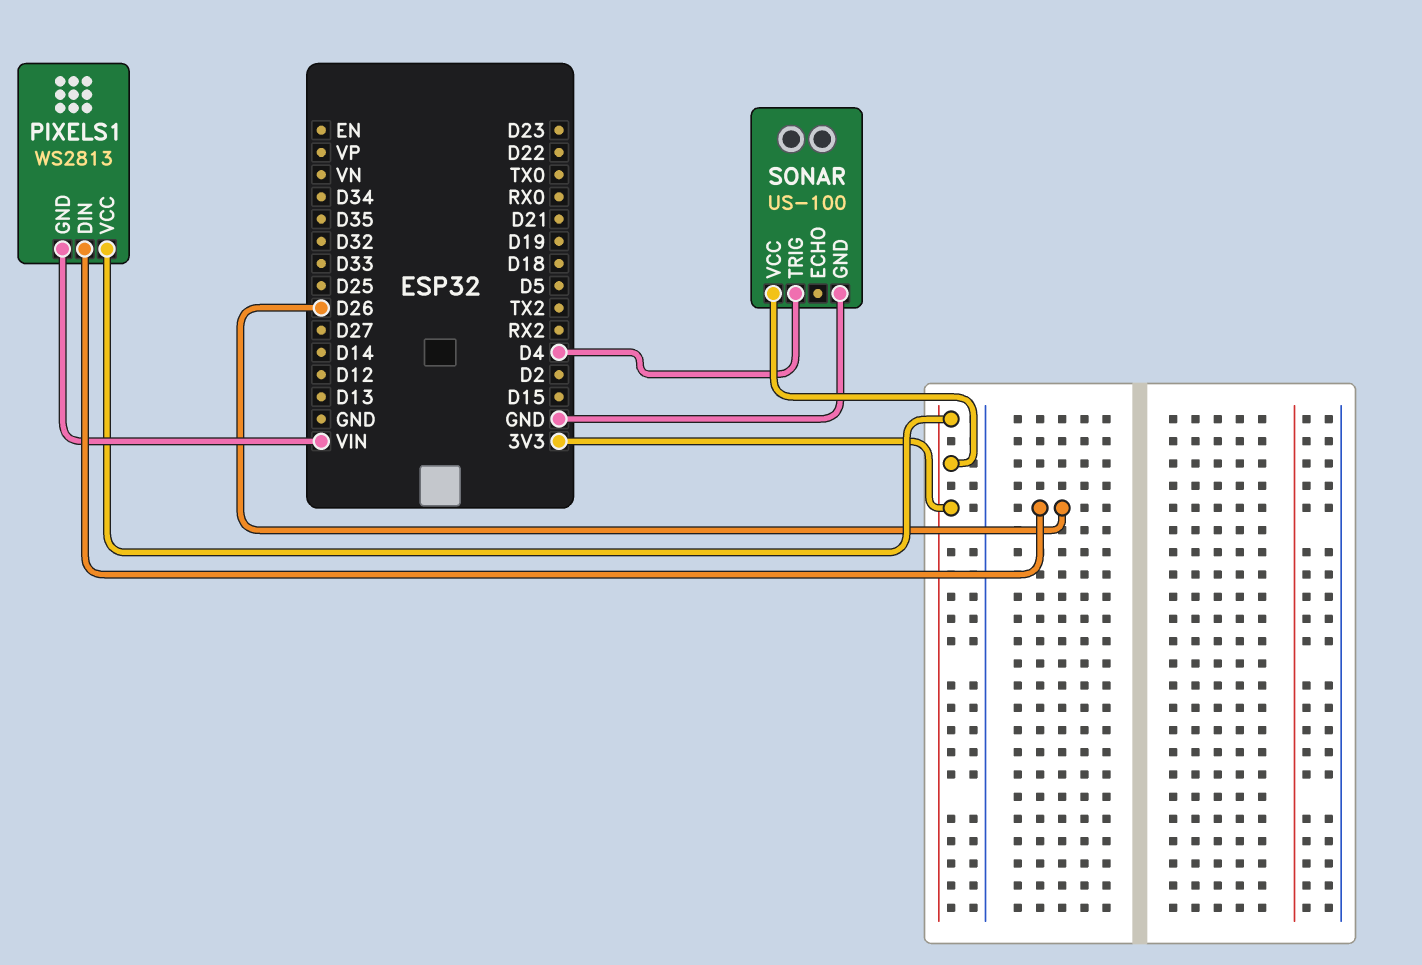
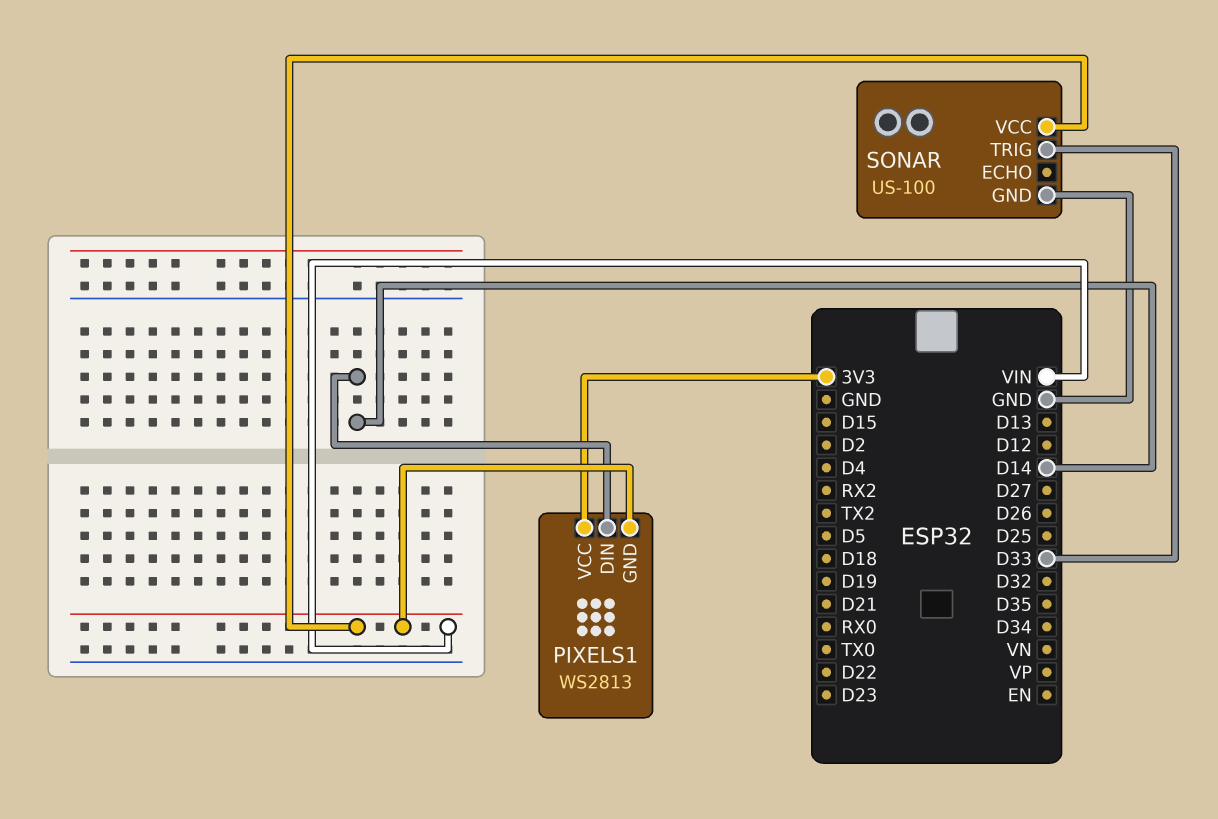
PIXELS1 pin DIN: D26 -> D14
SONAR pin TRIG: D4 -> D33
SONAR pin VCC: 3V3 -> VIN

